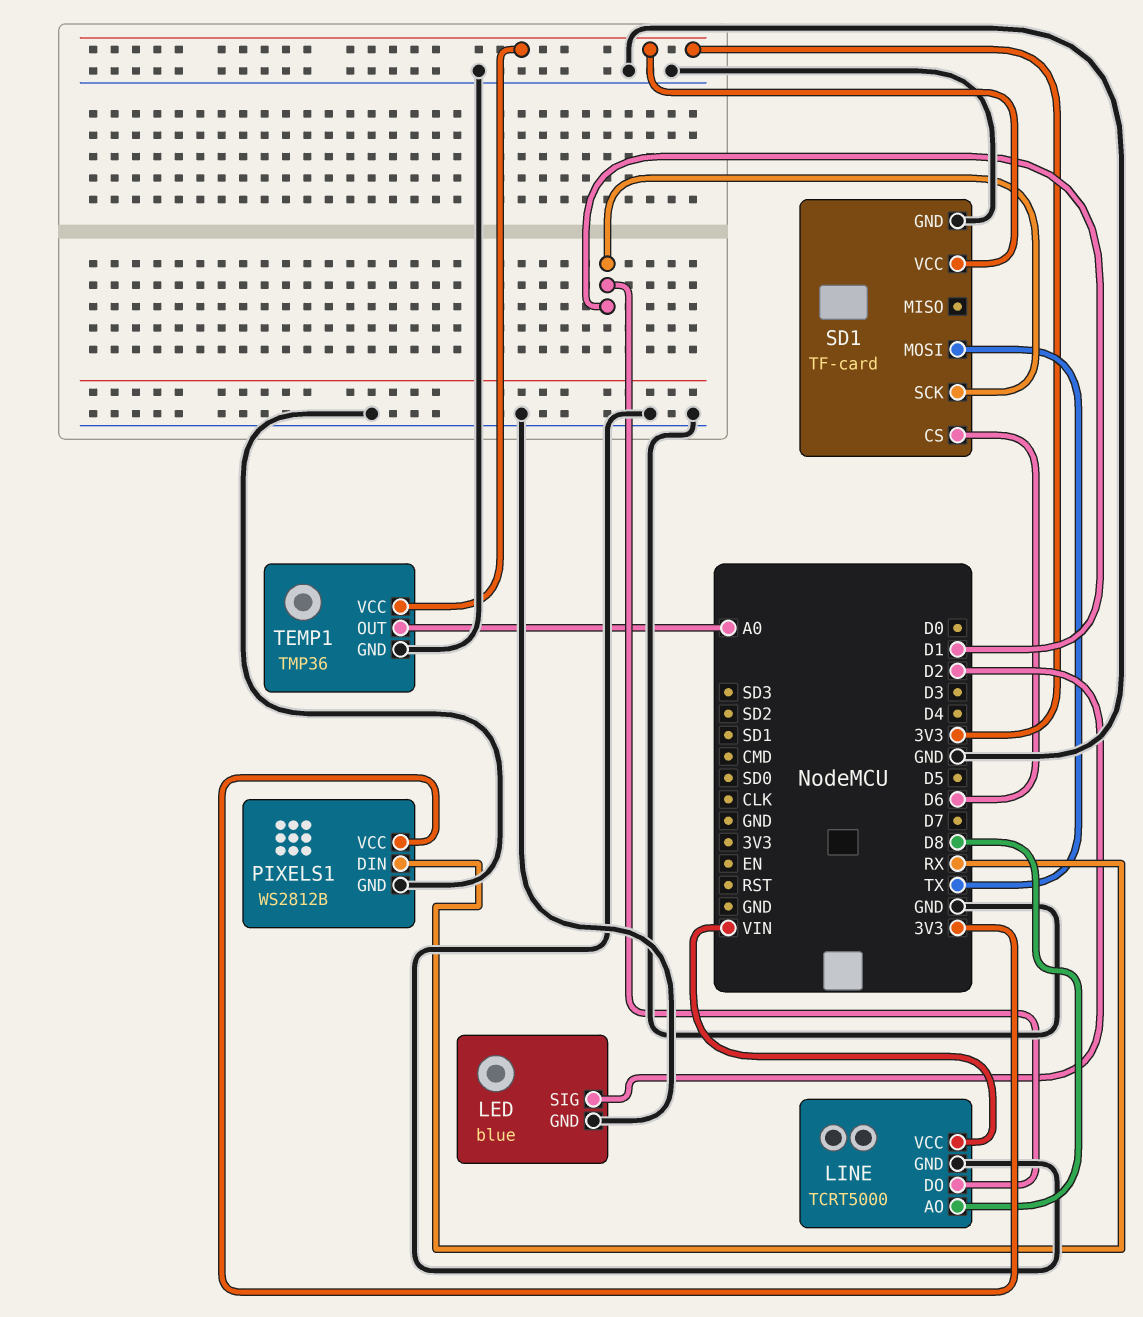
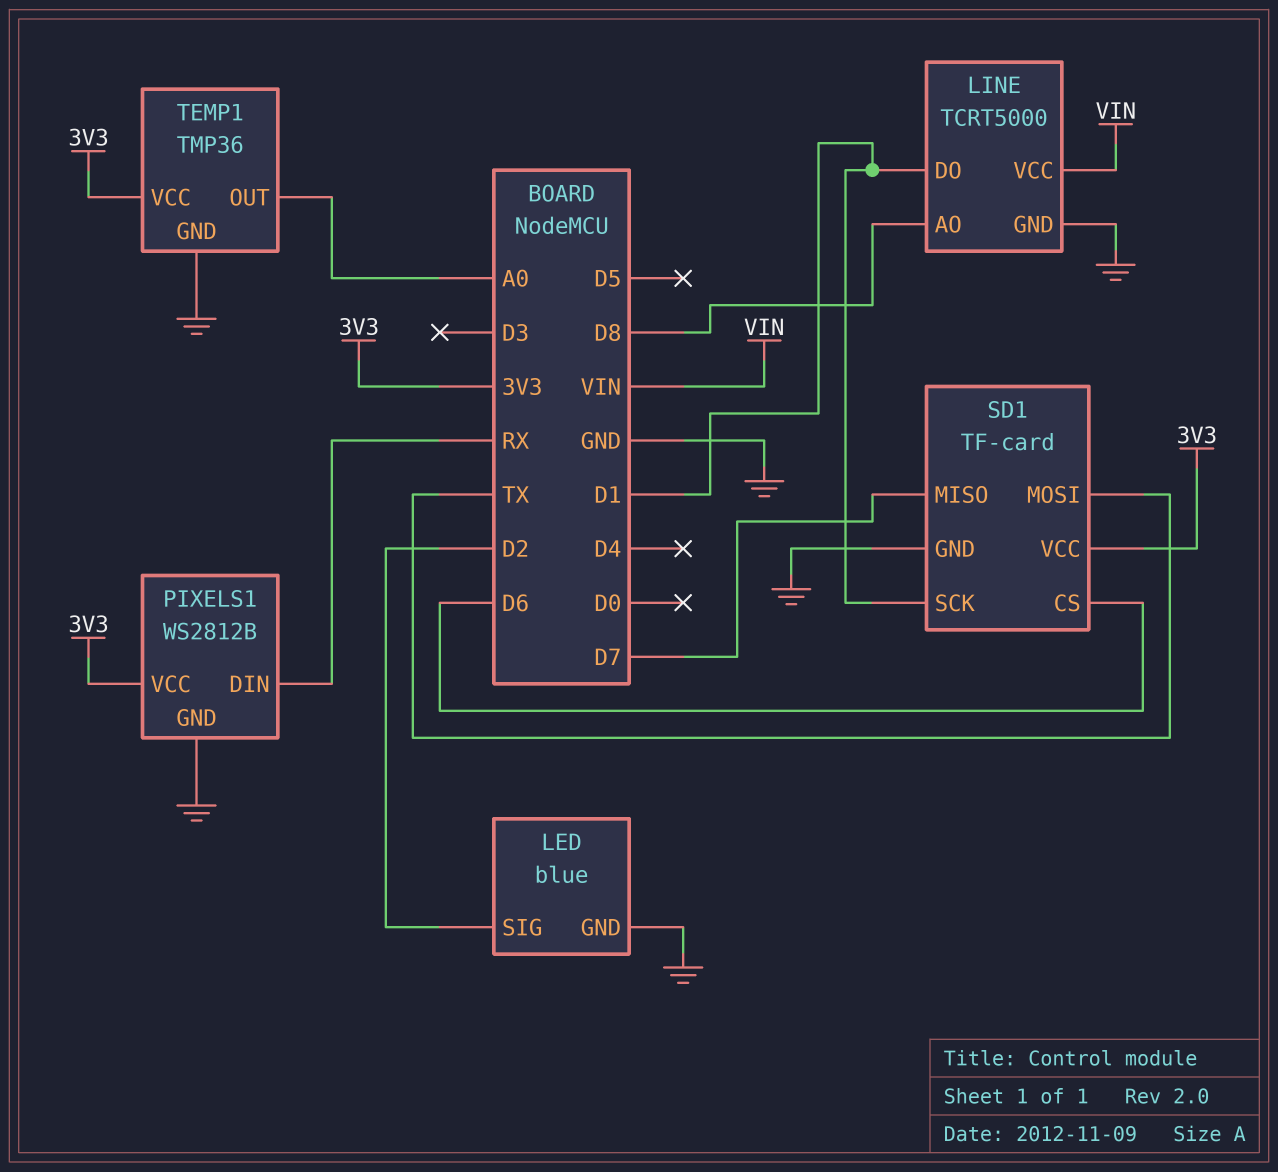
SD1 pin MISO: none -> D7

